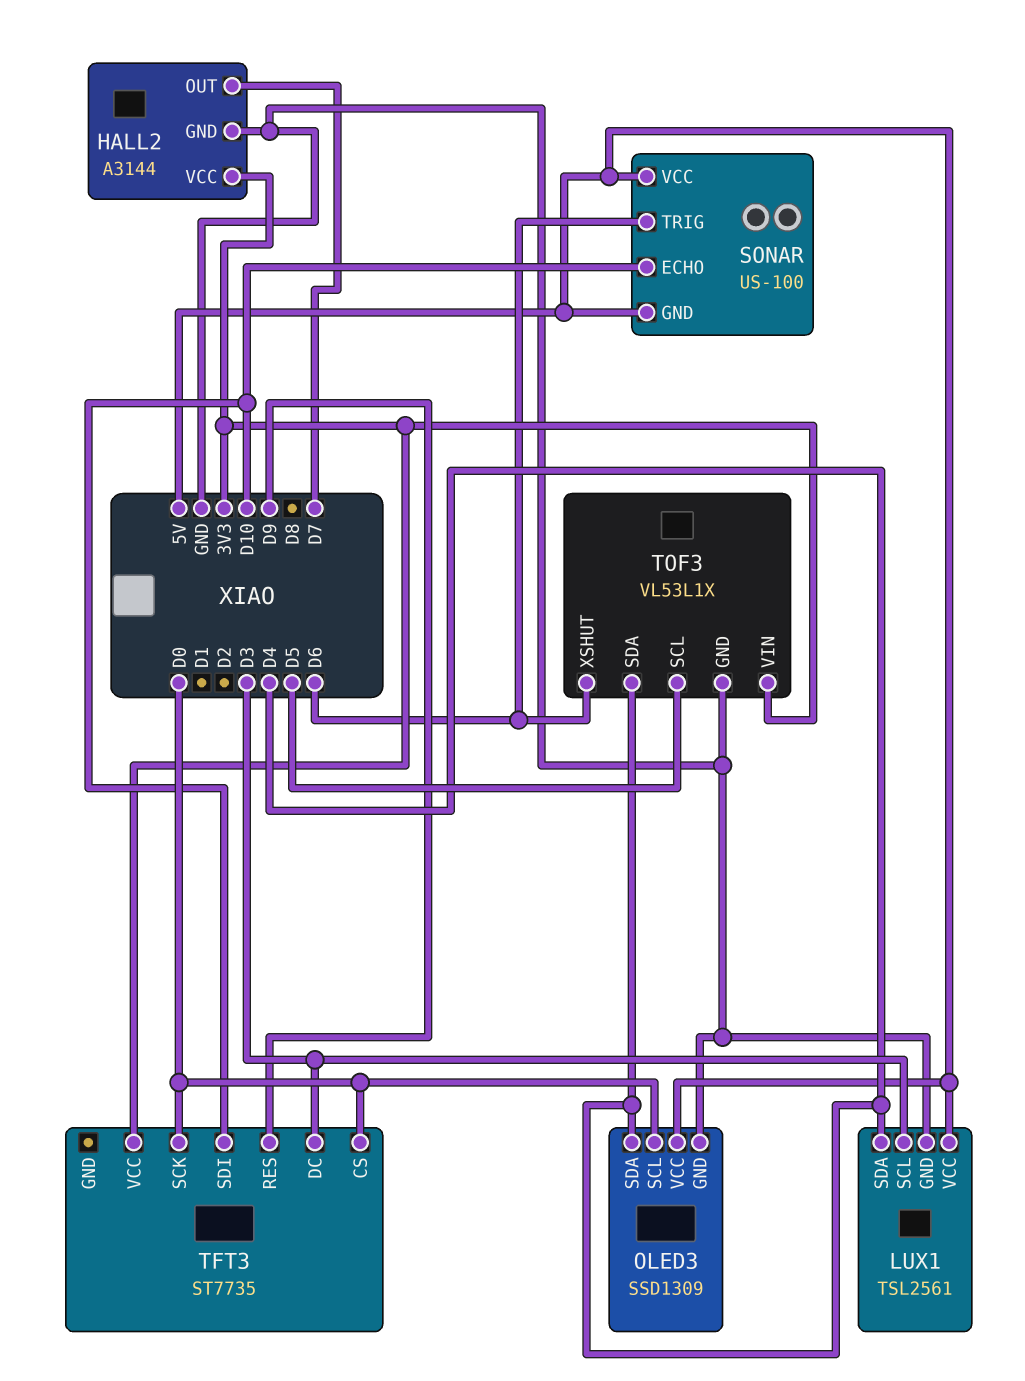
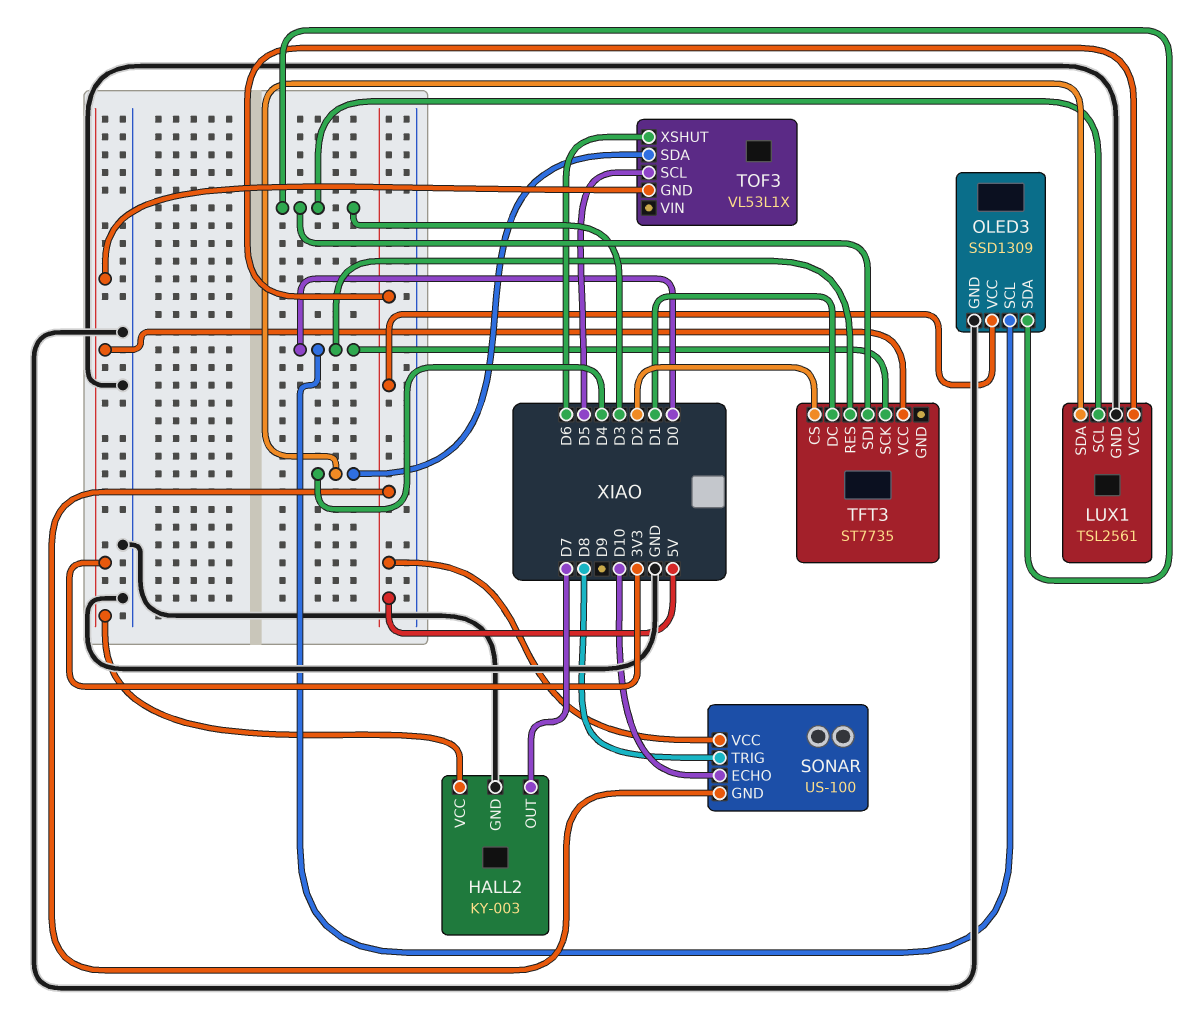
HALL2: A3144 -> KY-003
OLED3 pin SDA: D4 -> D3
SONAR pin TRIG: D6 -> D8
TFT3 pin CS: D0 -> D2
TFT3 pin DC: D3 -> D1
TFT3 pin RES: D9 -> D0
TFT3 pin SDI: D10 -> D3
TOF3 pin GND: GND -> 3V3
TOF3 pin VIN: 3V3 -> none

